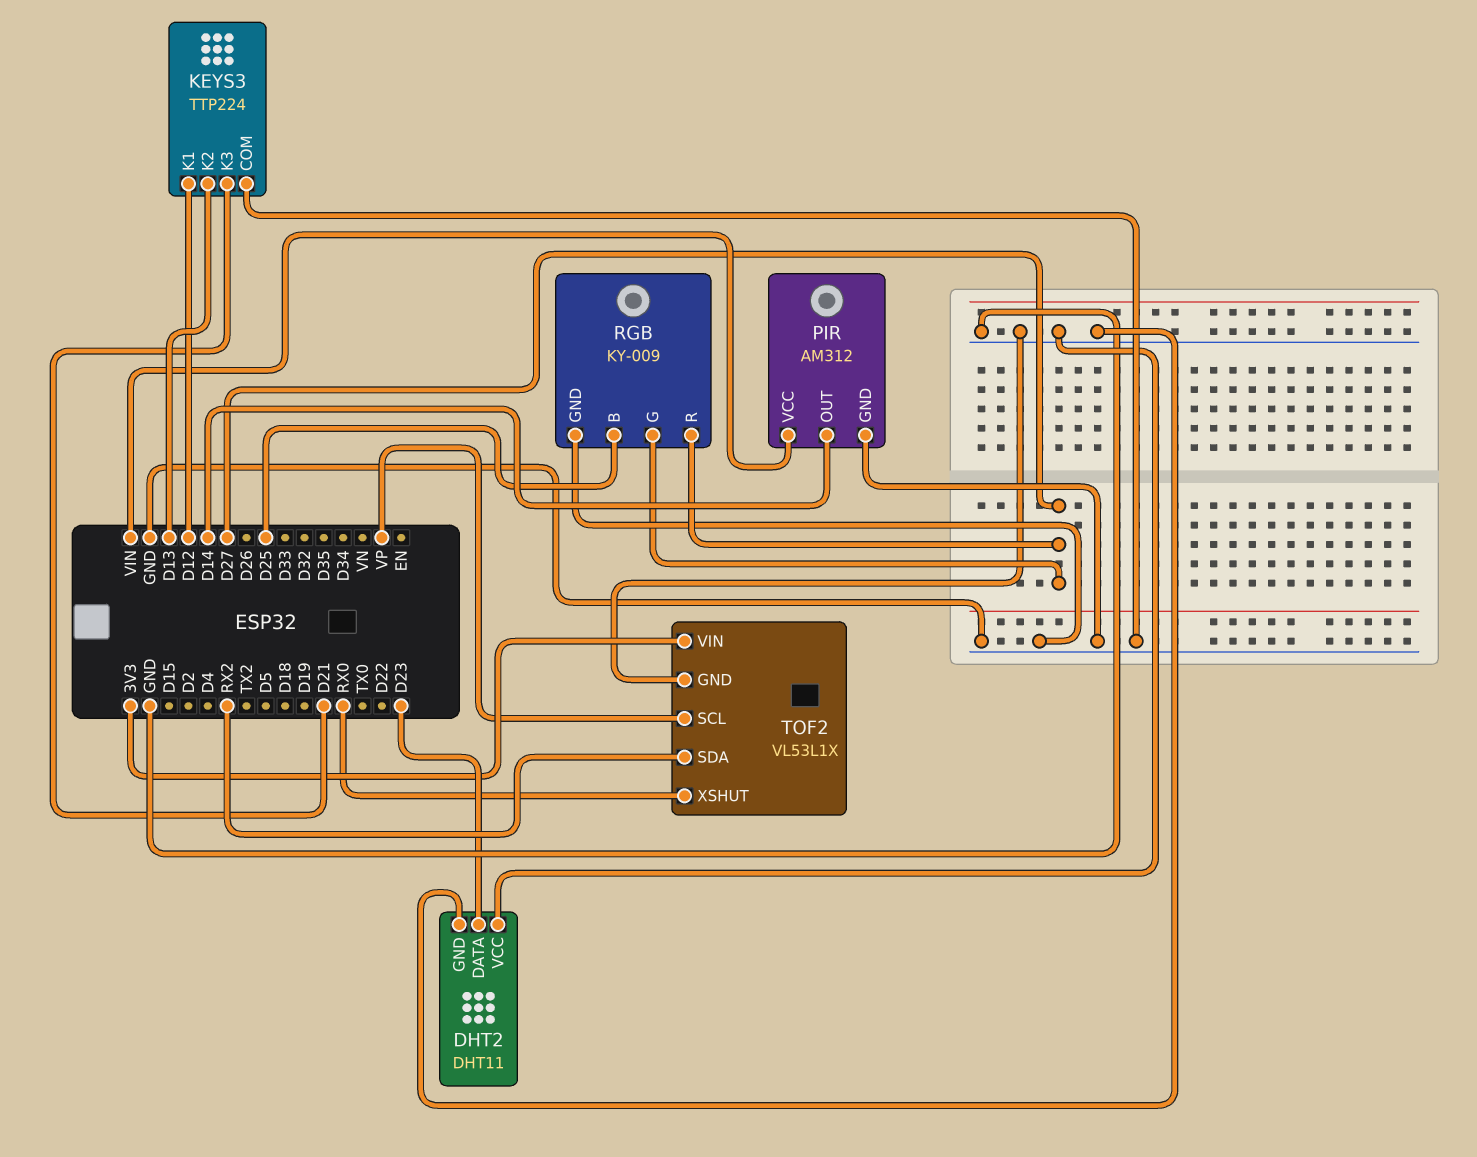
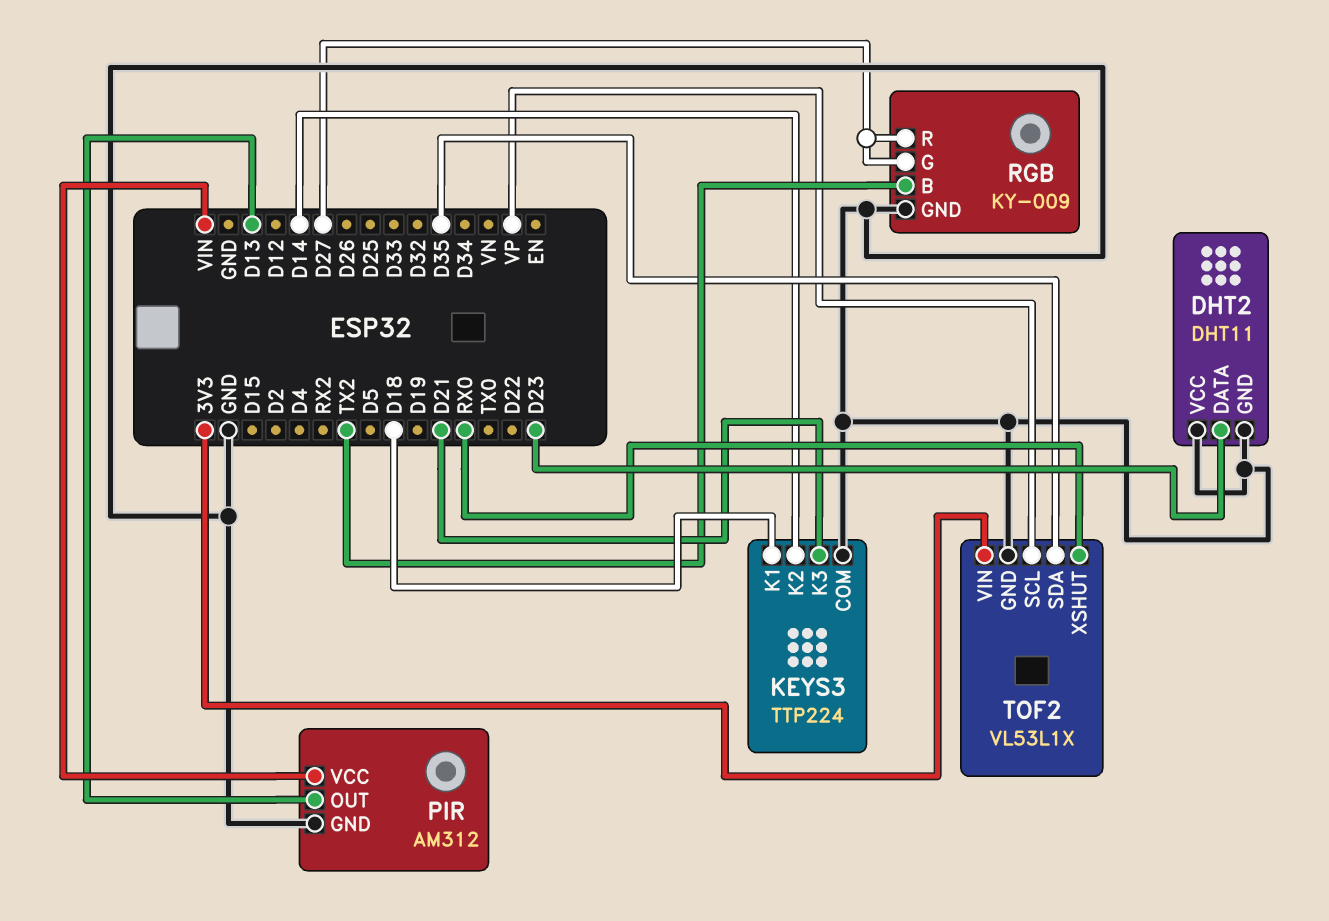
KEYS3 pin K1: D12 -> D18
KEYS3 pin K2: D13 -> D14
PIR pin OUT: D14 -> D13
RGB pin B: D25 -> TX2
TOF2 pin SDA: RX2 -> D35

